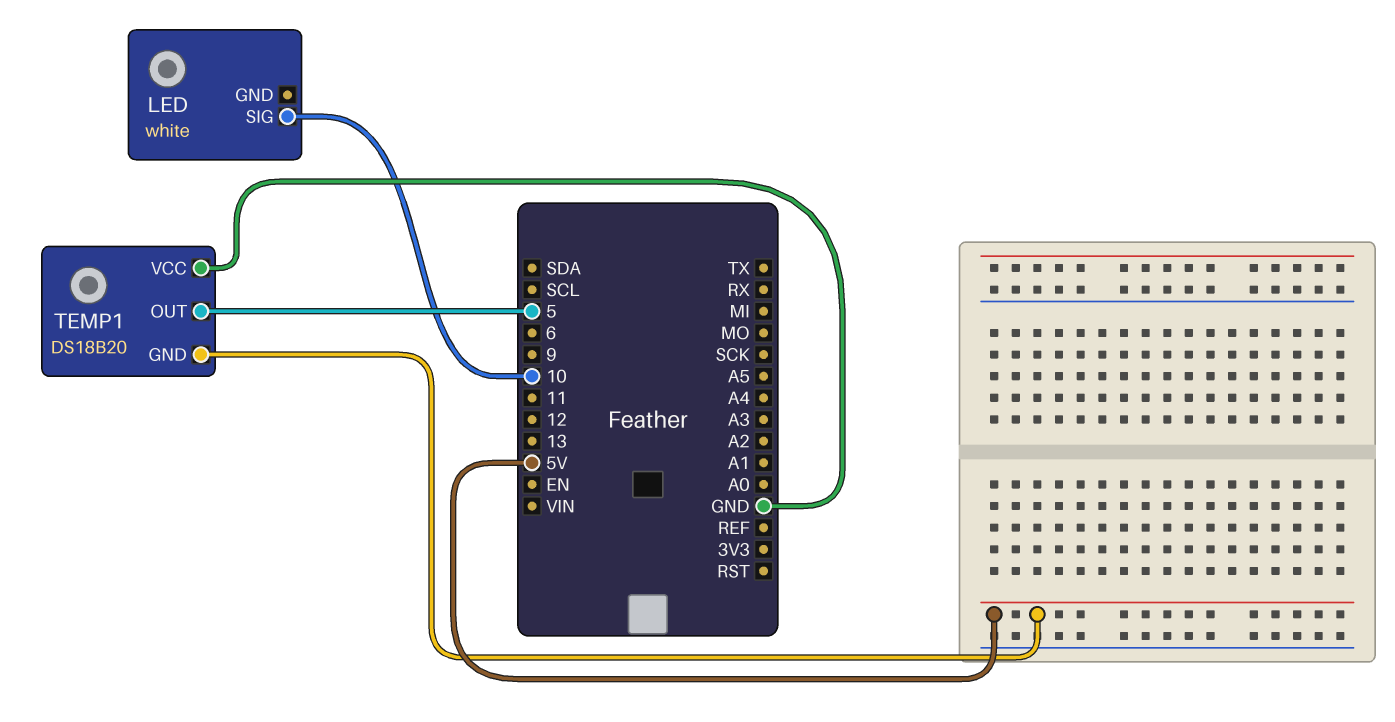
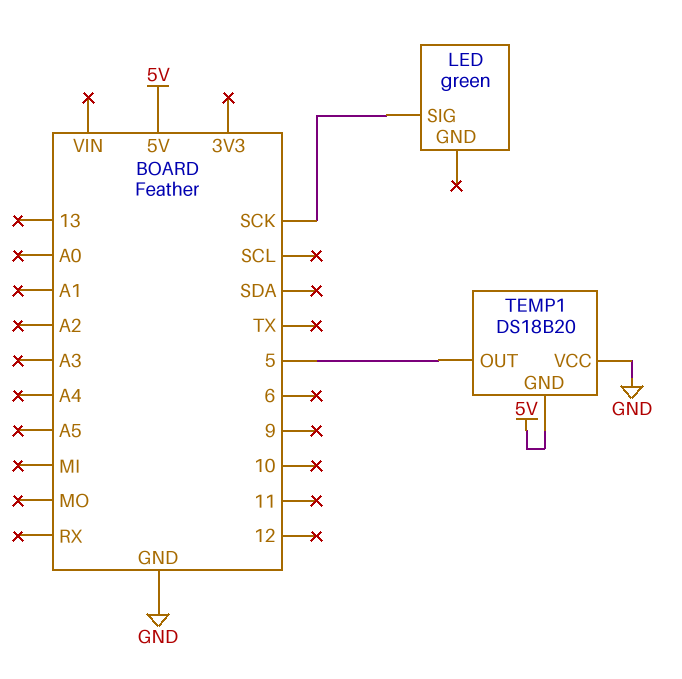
LED: white -> green
LED pin SIG: 10 -> SCK

